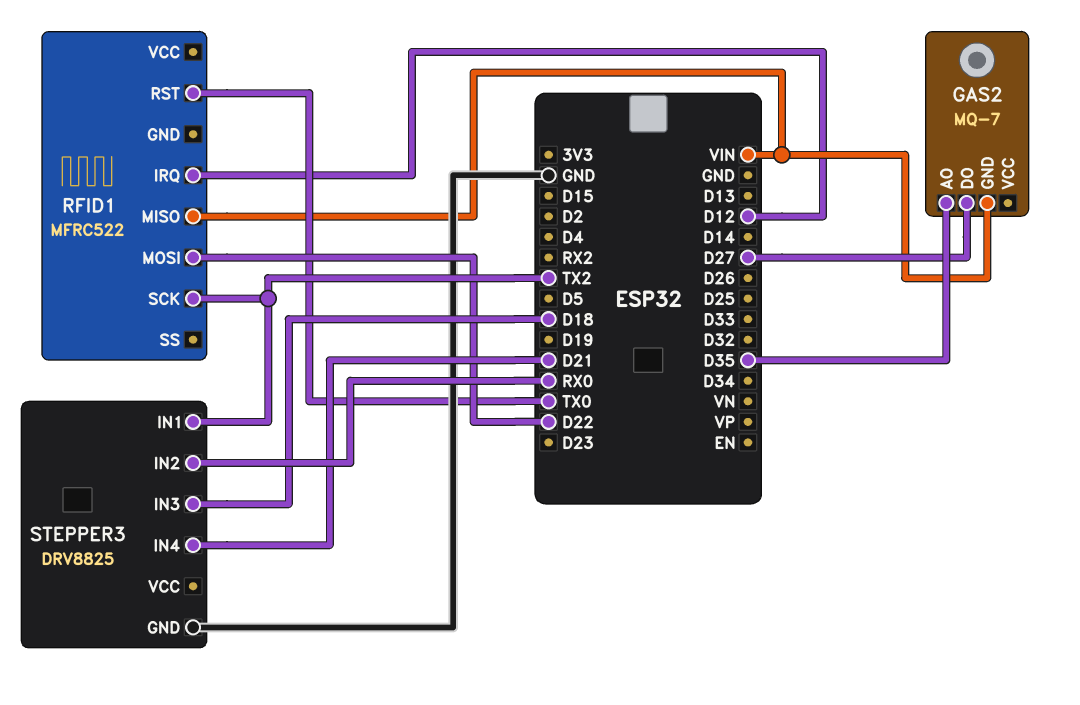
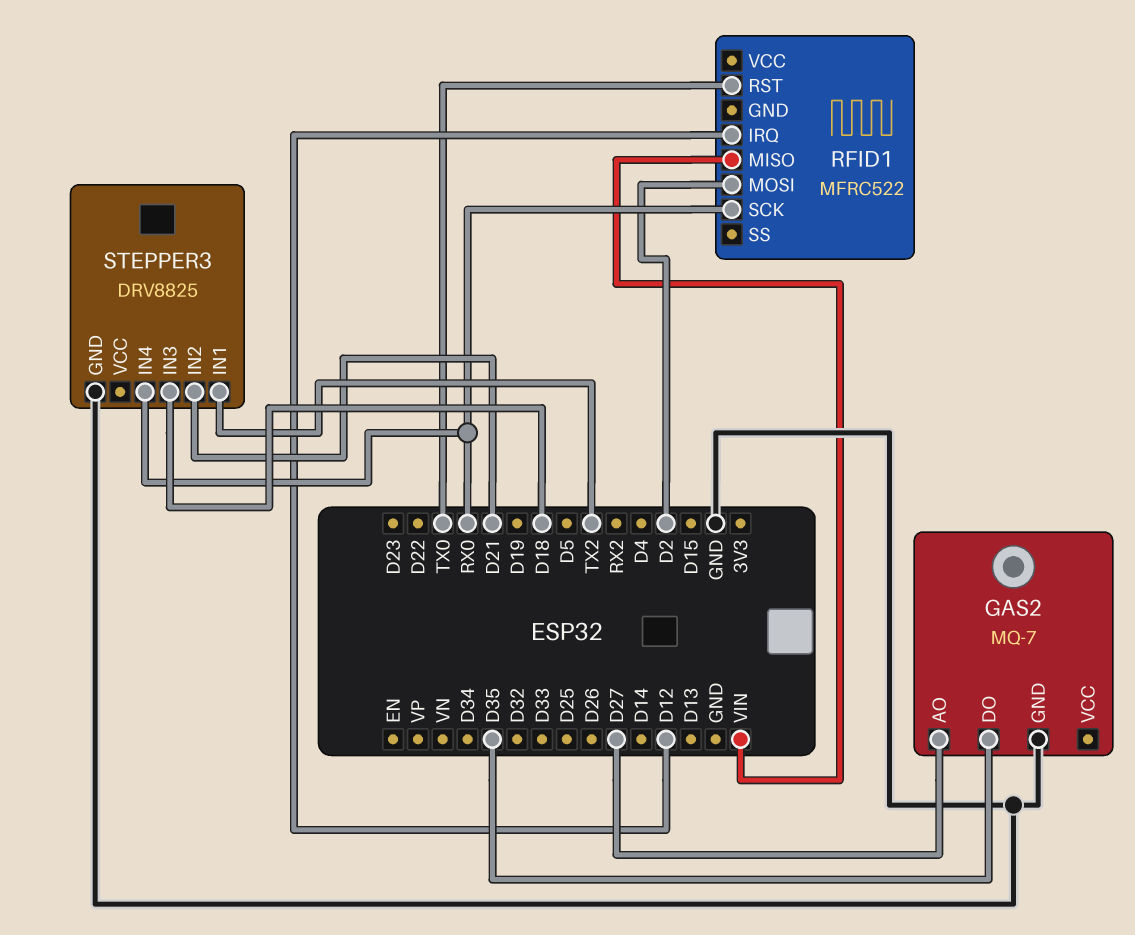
GAS2 pin AO: D35 -> D27
GAS2 pin DO: D27 -> D35
GAS2 pin GND: VIN -> GND
RFID1 pin MOSI: D22 -> D2
RFID1 pin SCK: TX2 -> RX0
STEPPER3 pin IN2: RX0 -> D21
STEPPER3 pin IN4: D21 -> RX0

